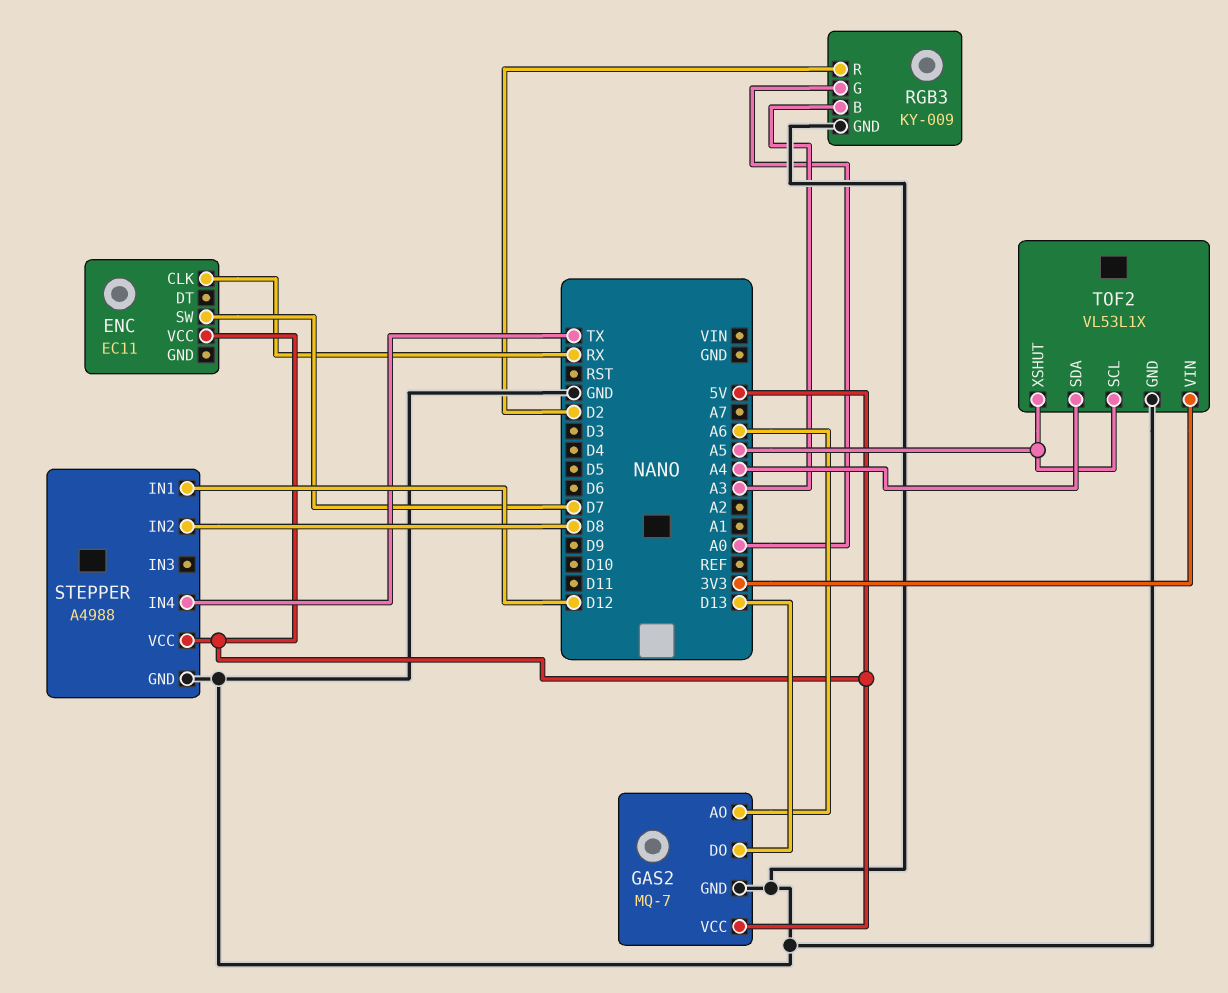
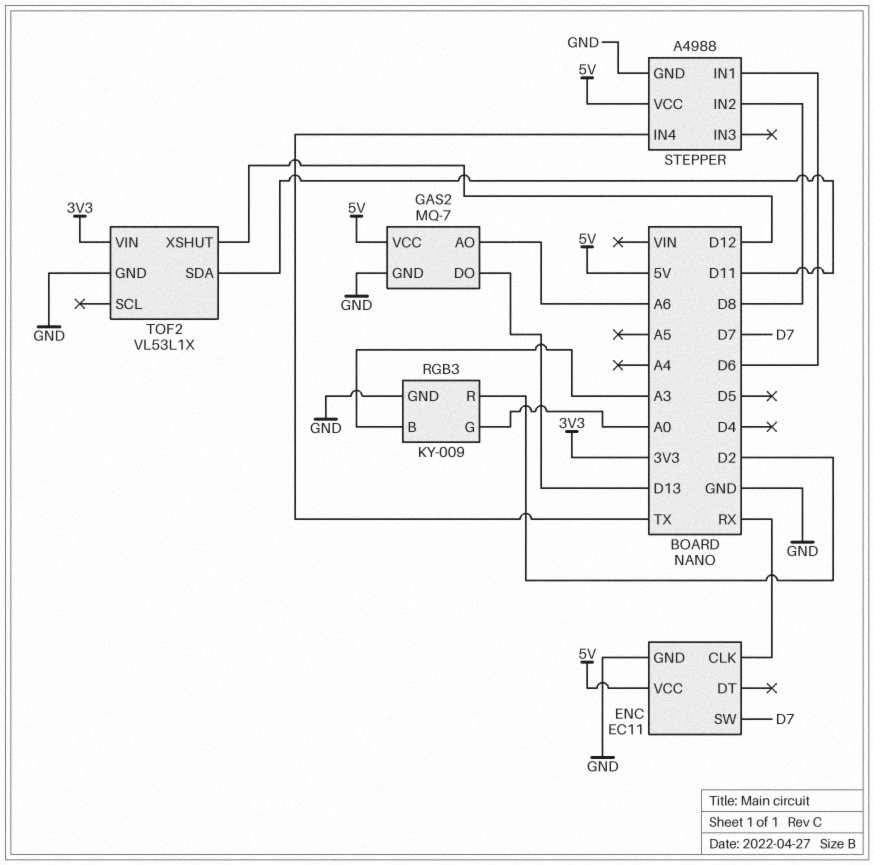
ENC pin GND: none -> GND
STEPPER pin IN1: D12 -> D6
TOF2 pin SCL: A5 -> none
TOF2 pin SDA: A4 -> D11
TOF2 pin XSHUT: A5 -> D12

